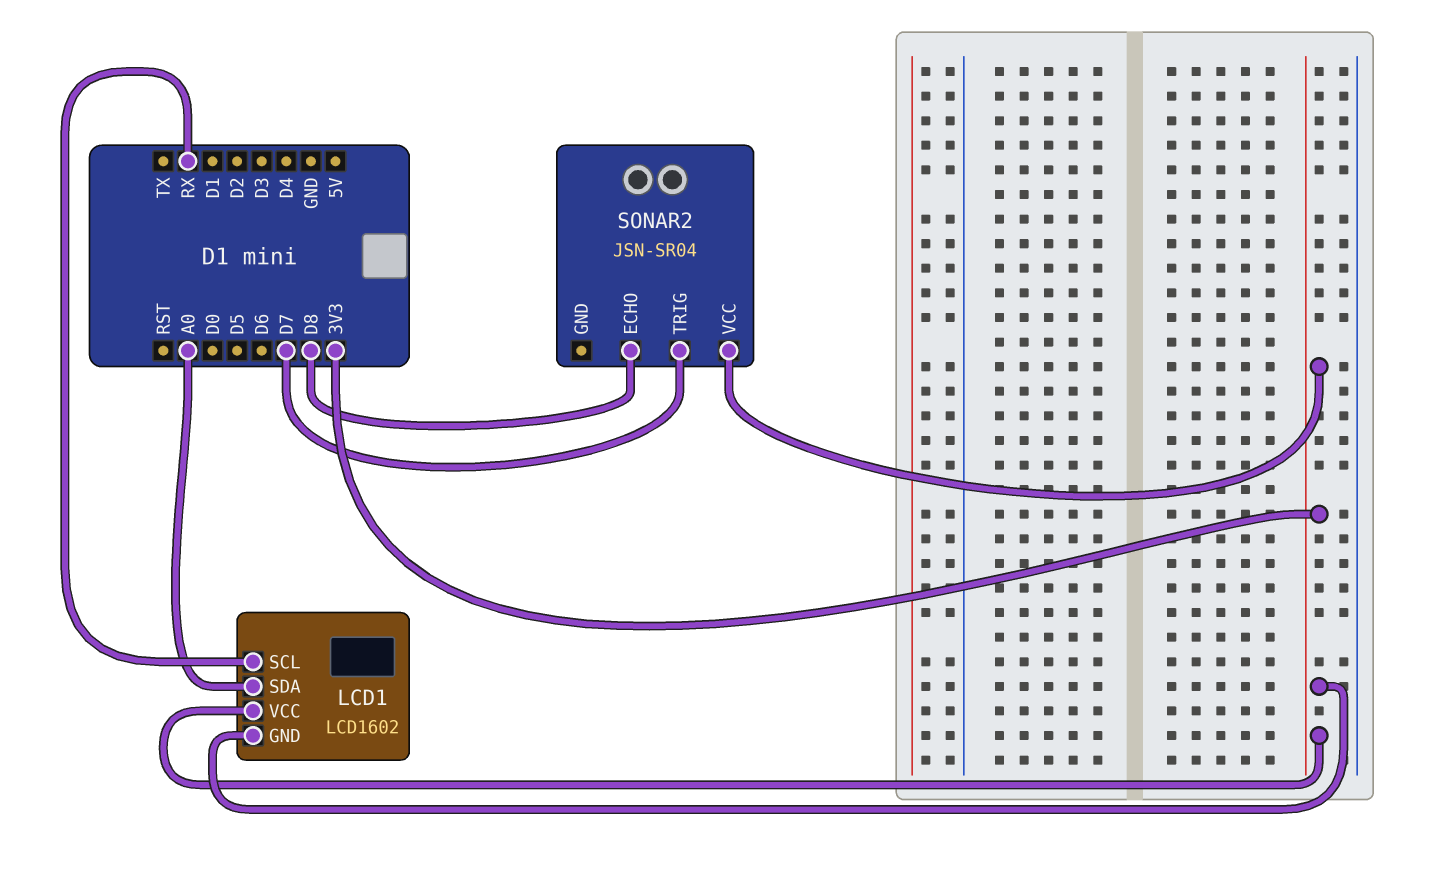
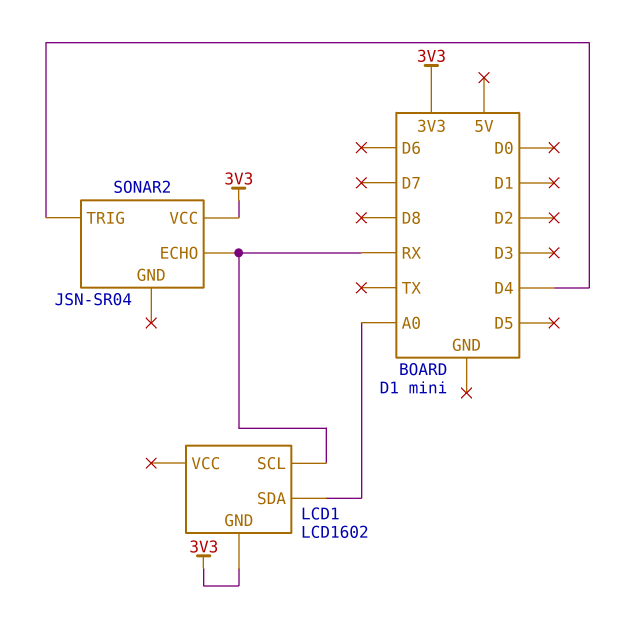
LCD1 pin VCC: 3V3 -> none
SONAR2 pin ECHO: D8 -> RX
SONAR2 pin TRIG: D7 -> D4

